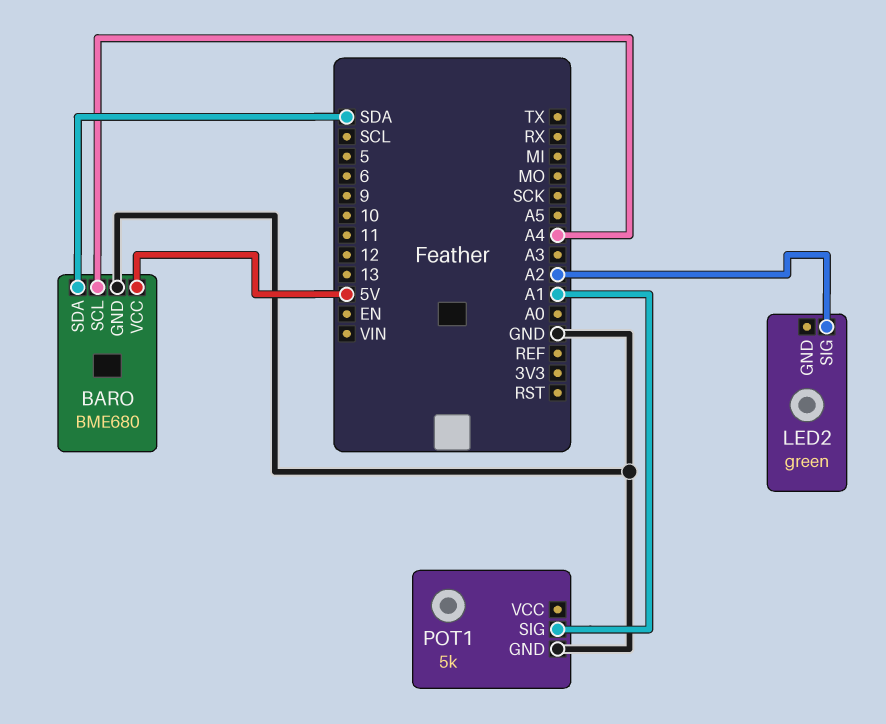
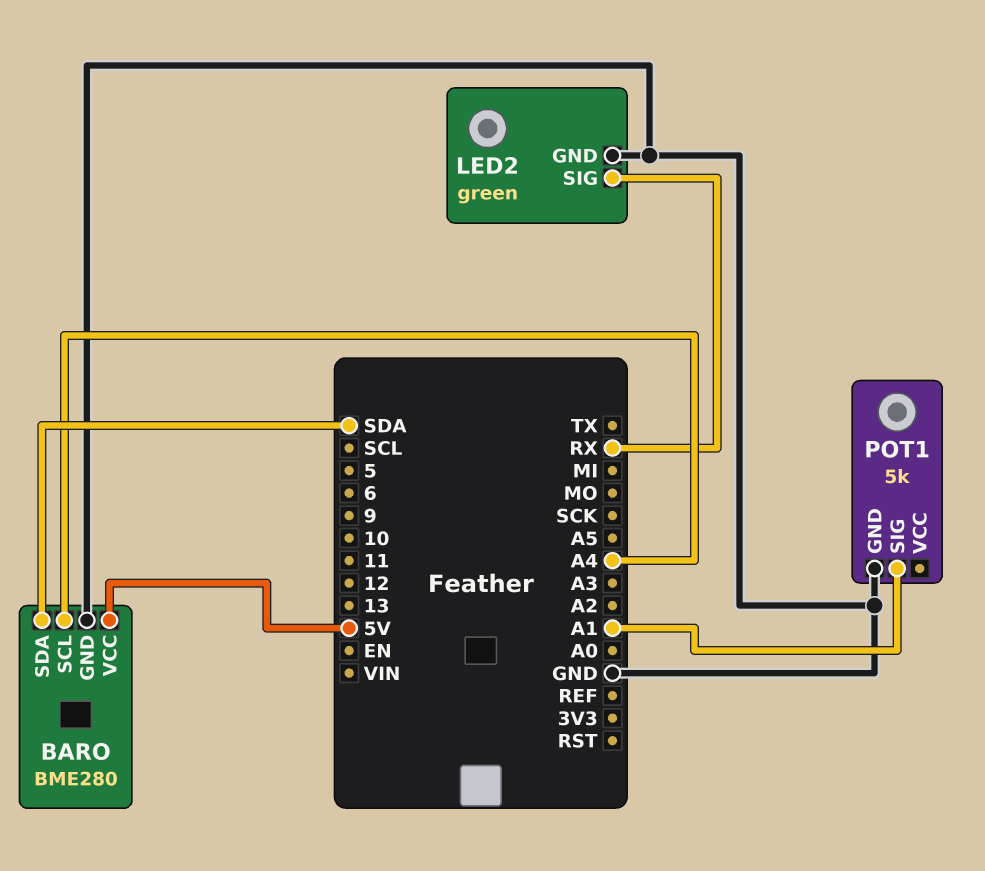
BARO: BME680 -> BME280
LED2 pin GND: none -> GND
LED2 pin SIG: A2 -> RX

